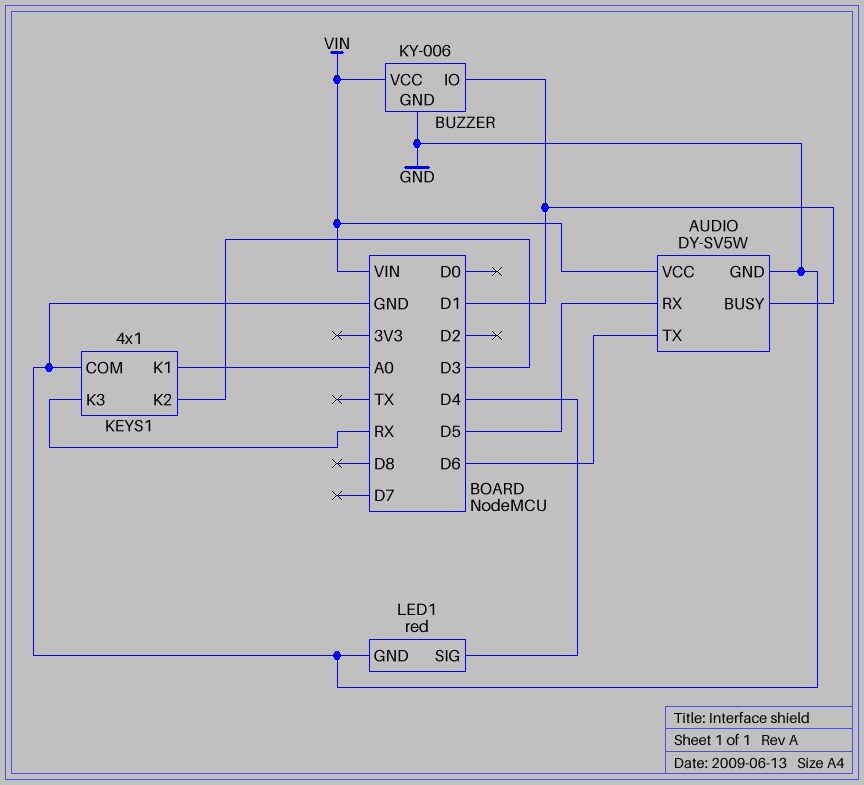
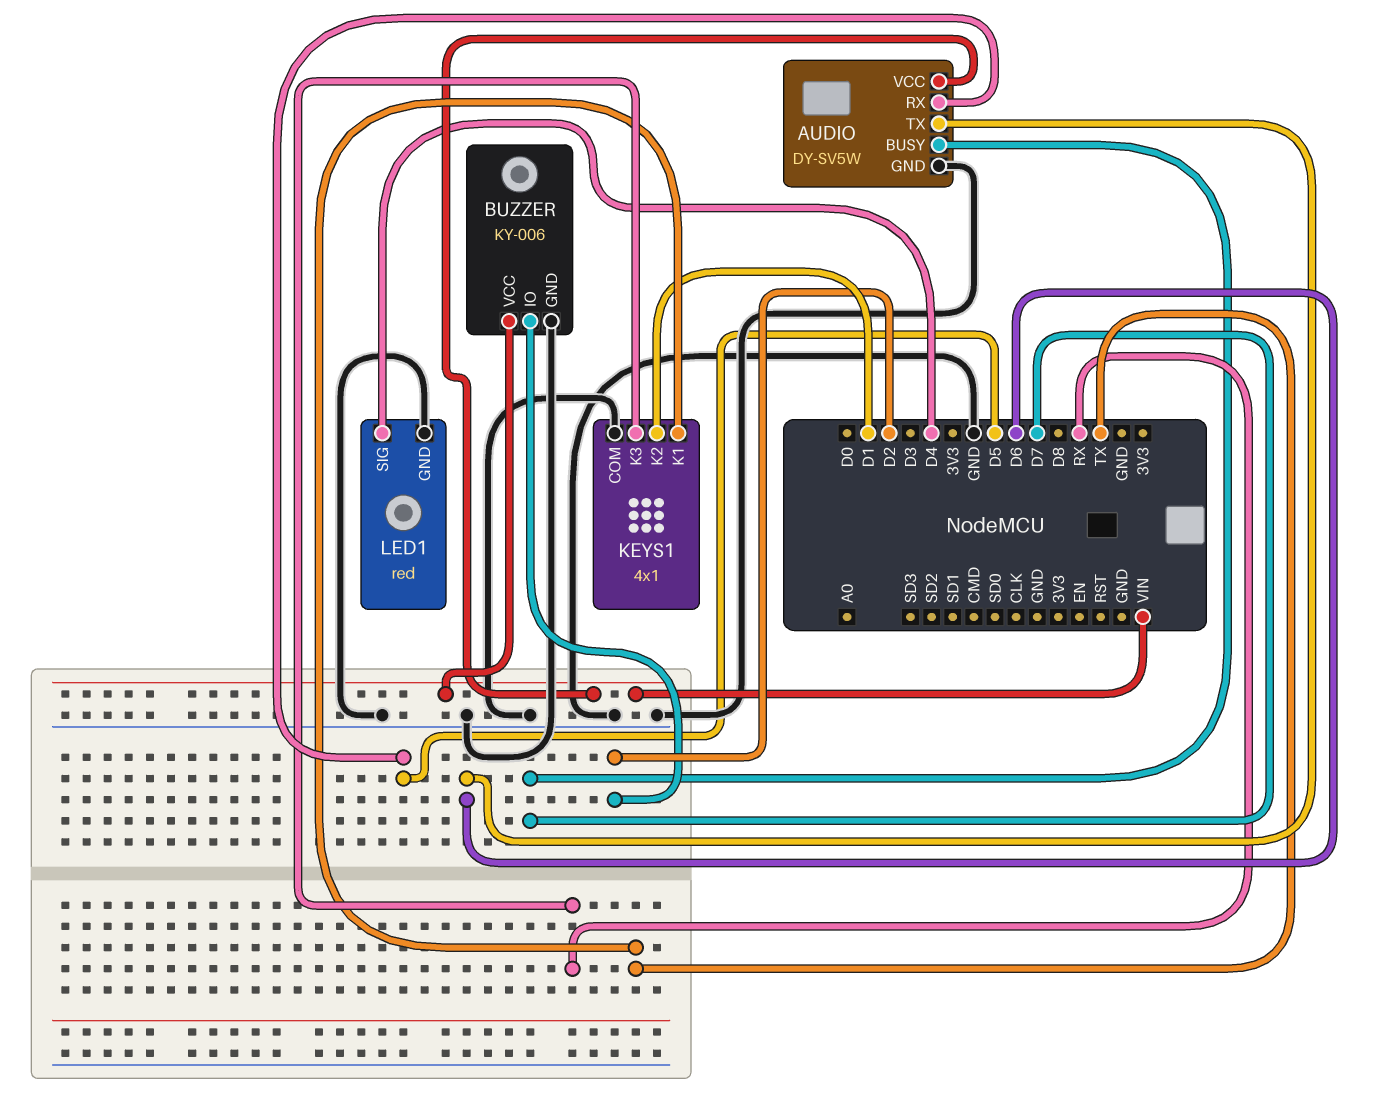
AUDIO pin BUSY: D1 -> D7
BUZZER pin IO: D1 -> D2
KEYS1 pin K1: A0 -> TX
KEYS1 pin K2: D3 -> D1

